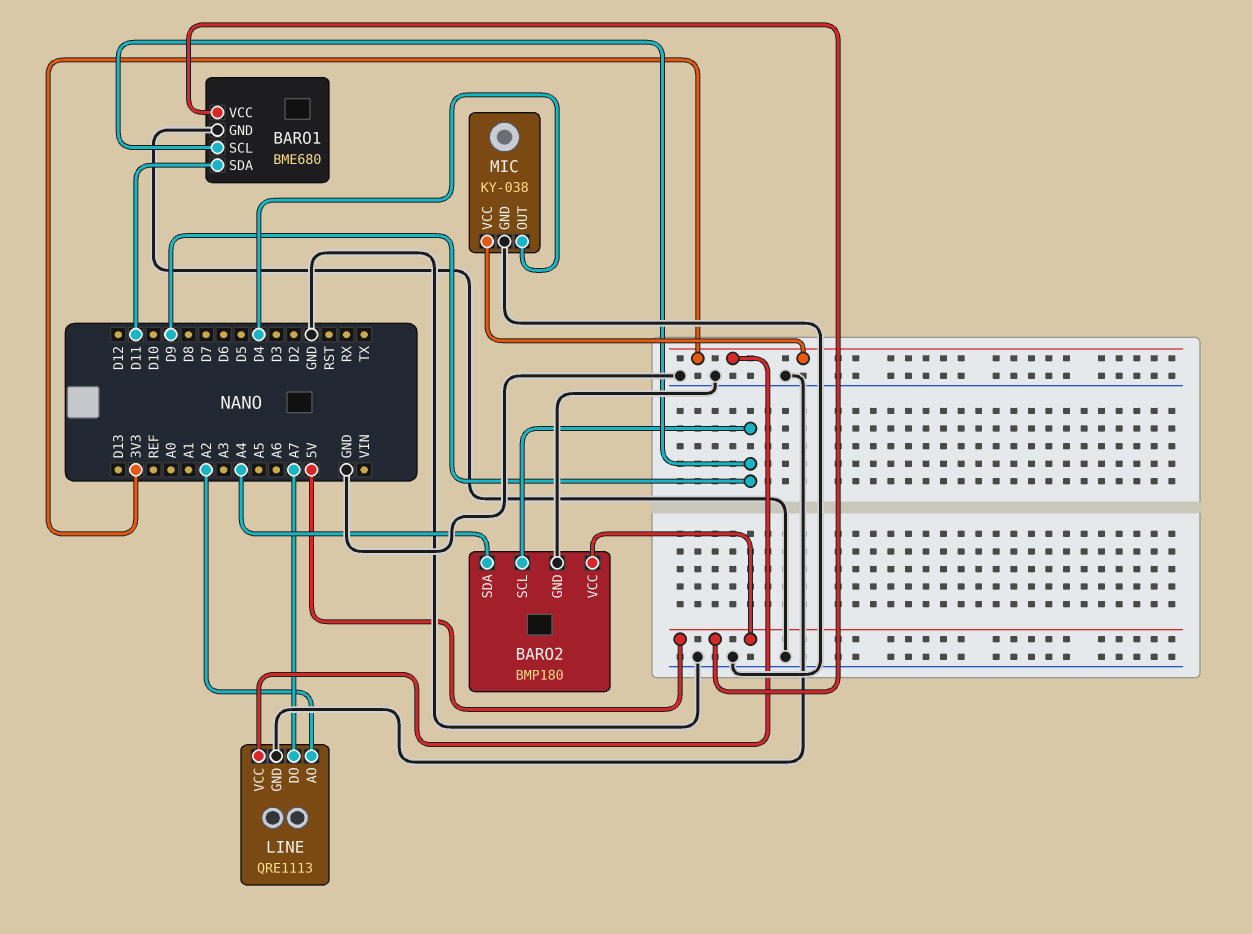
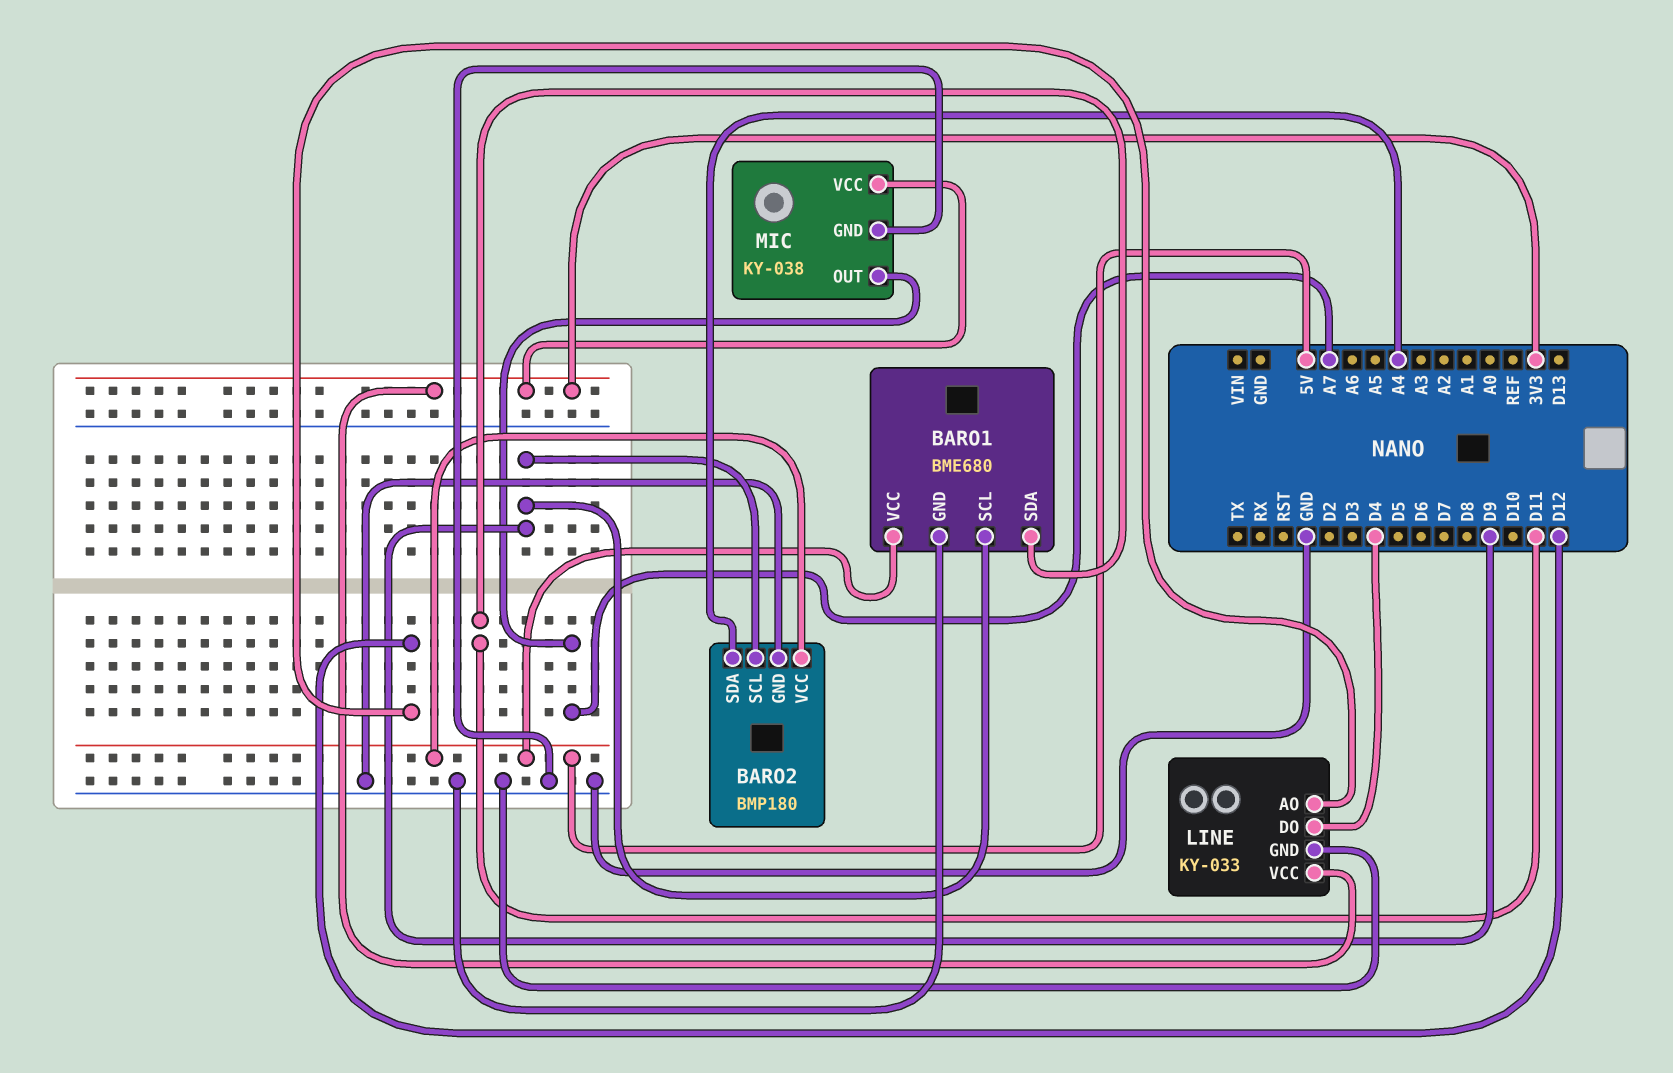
LINE: QRE1113 -> KY-033
LINE pin AO: A2 -> D12
LINE pin DO: A7 -> D4
MIC pin OUT: D4 -> A7

